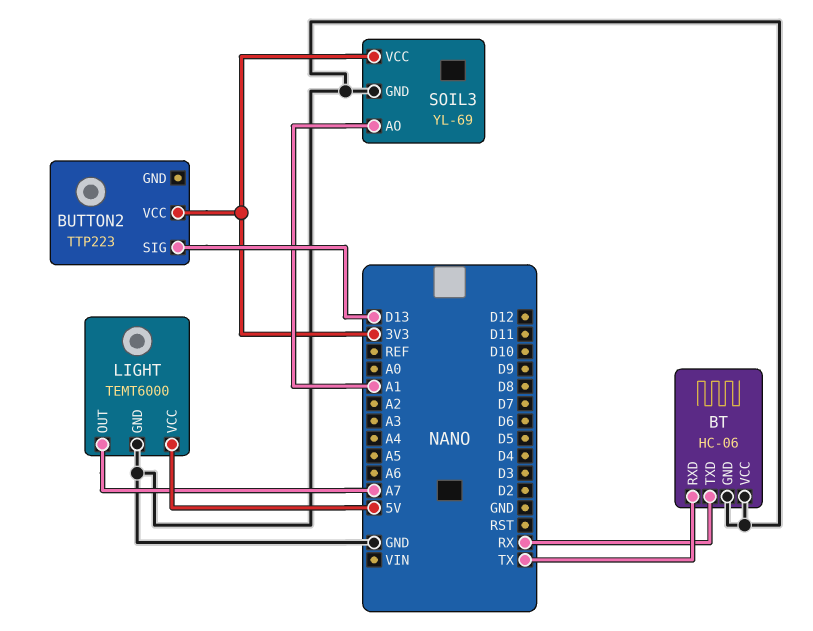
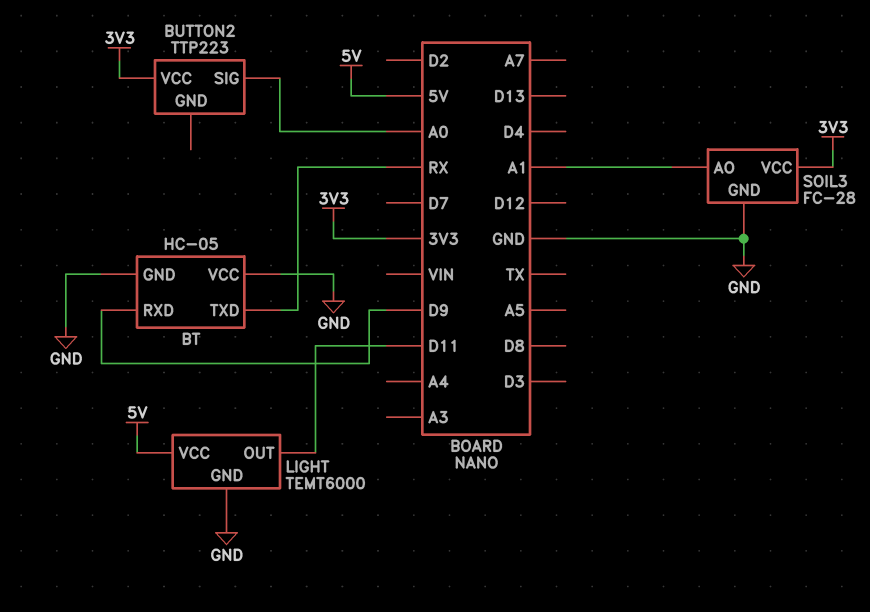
BT: HC-06 -> HC-05
BT pin RXD: TX -> D9
BUTTON2 pin SIG: D13 -> A0
LIGHT pin OUT: A7 -> D11
SOIL3: YL-69 -> FC-28

